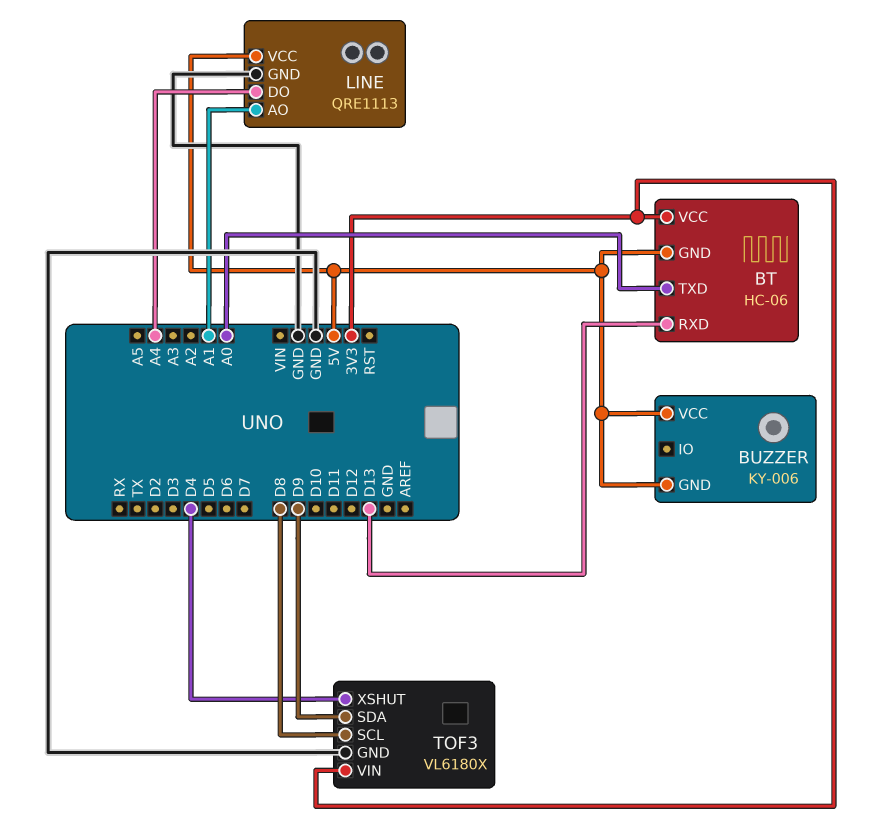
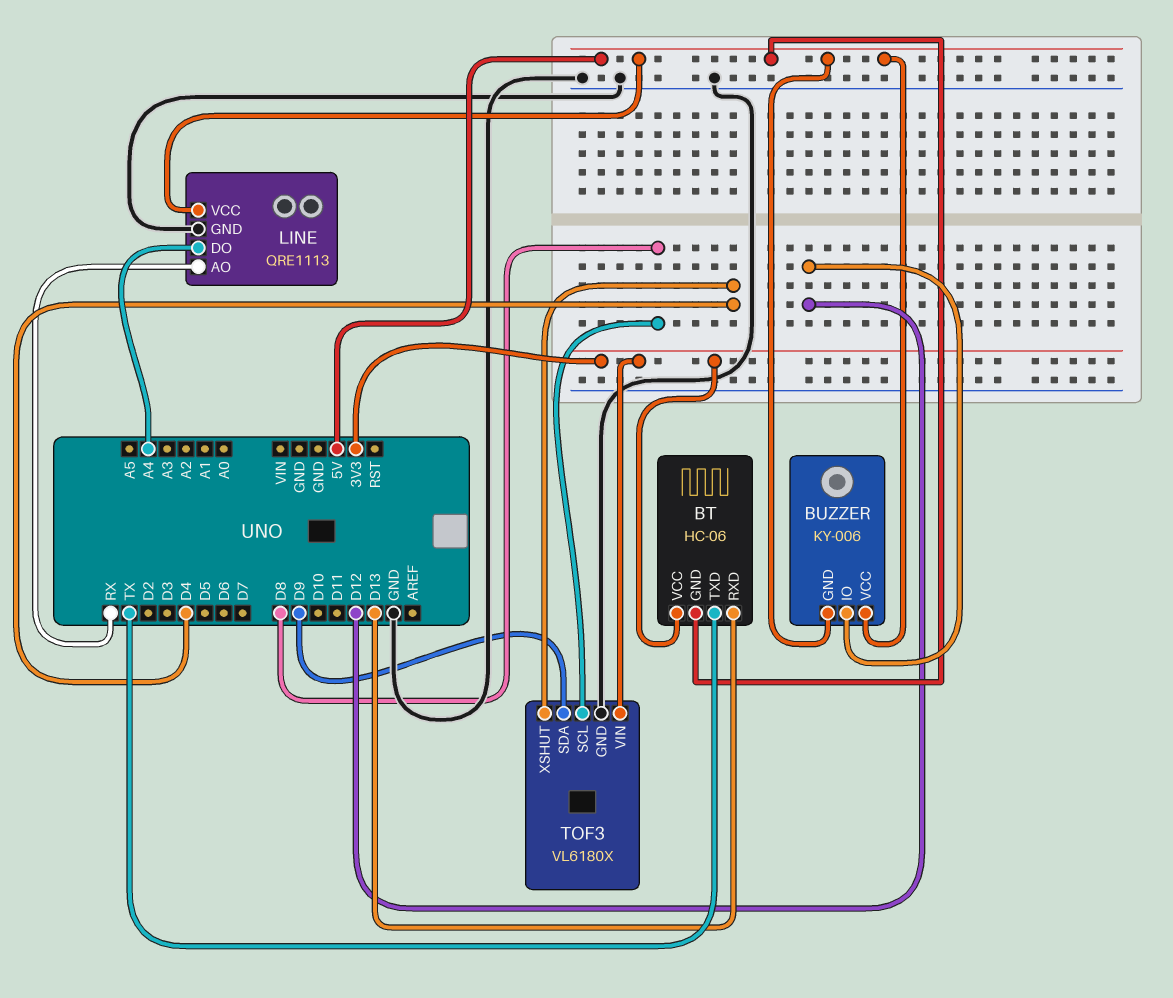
BT pin TXD: A0 -> TX
BUZZER pin IO: none -> D12
LINE pin AO: A1 -> RX

